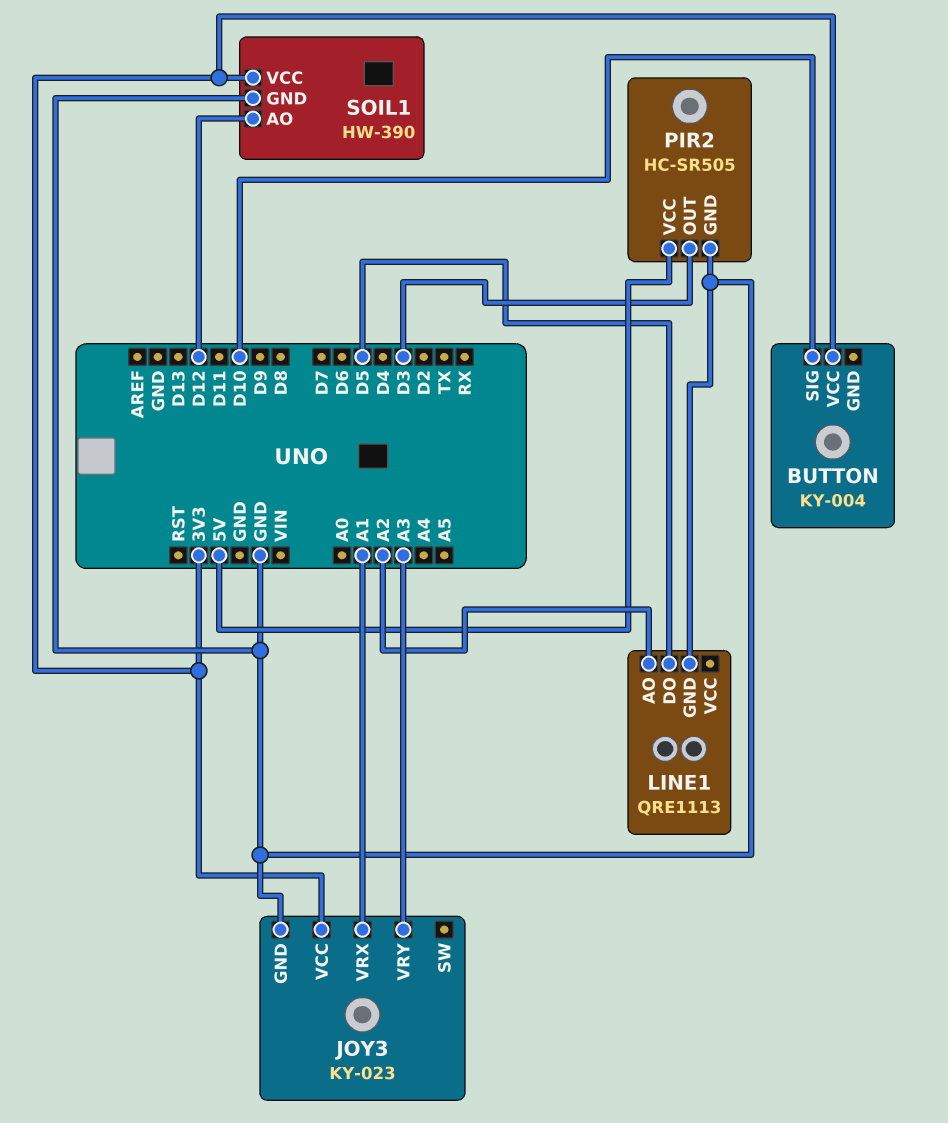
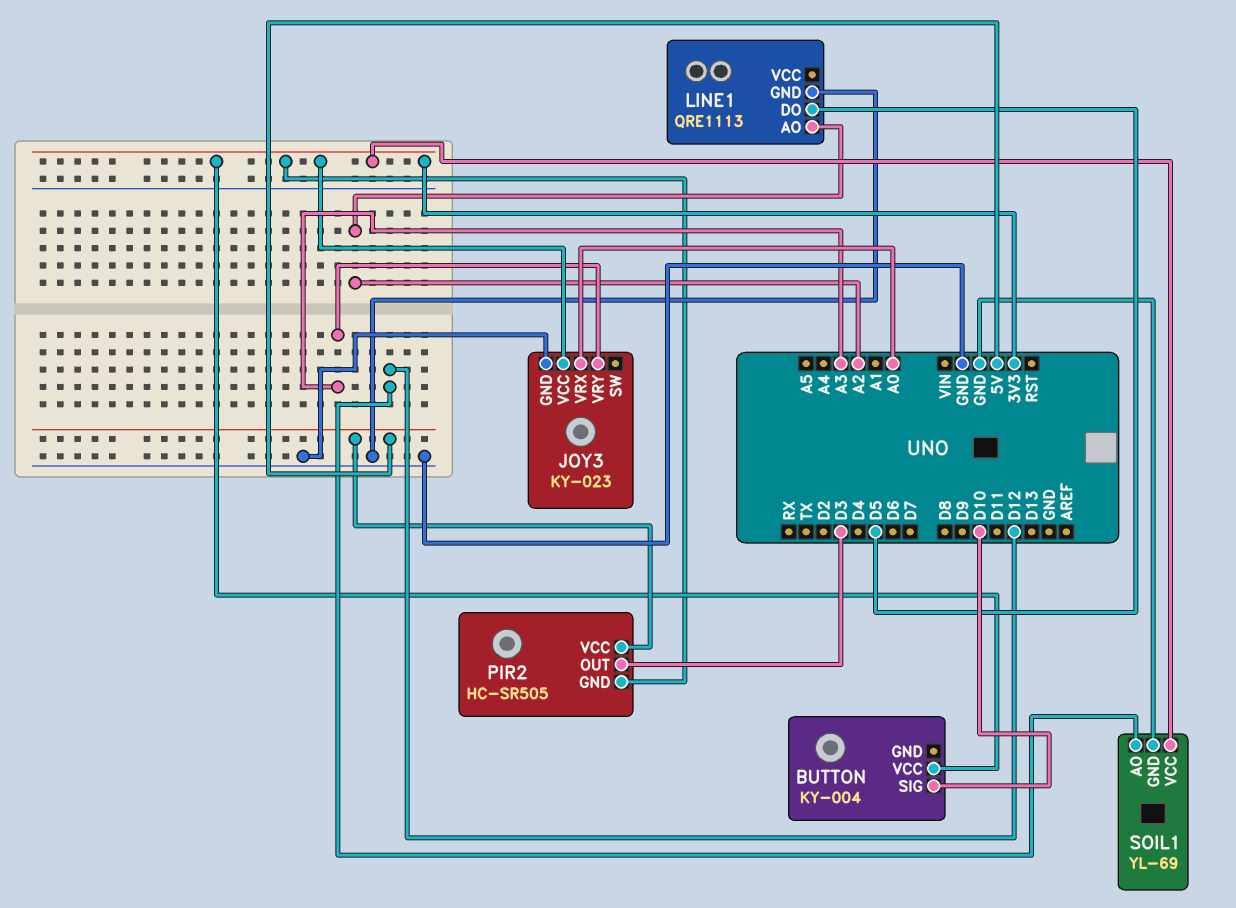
JOY3 pin VRX: A1 -> A0
PIR2 pin GND: GND -> 3V3
SOIL1: HW-390 -> YL-69

